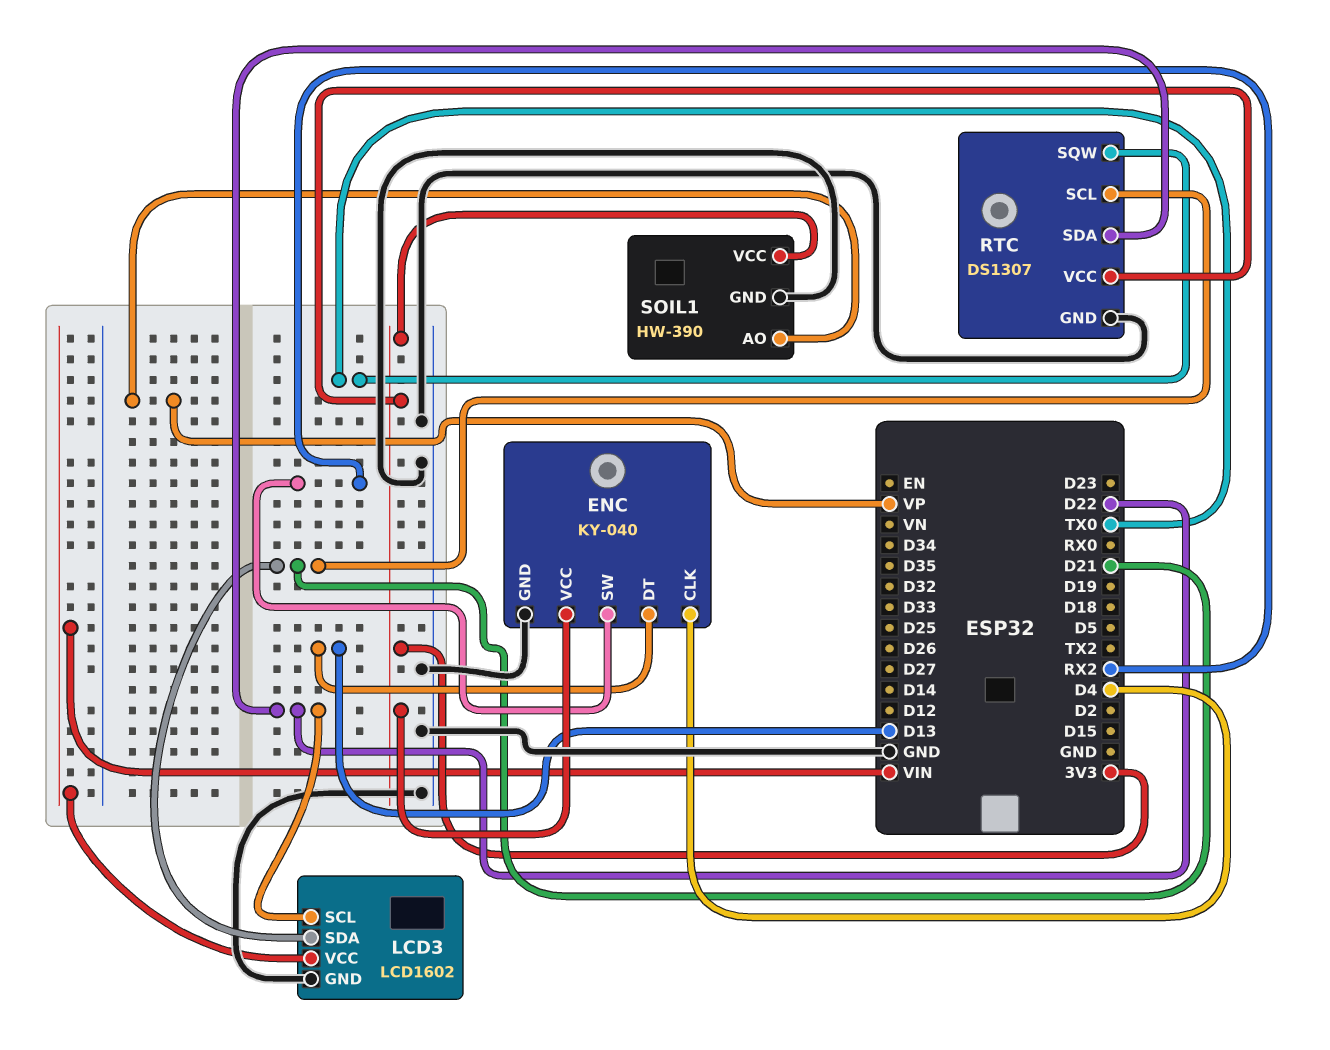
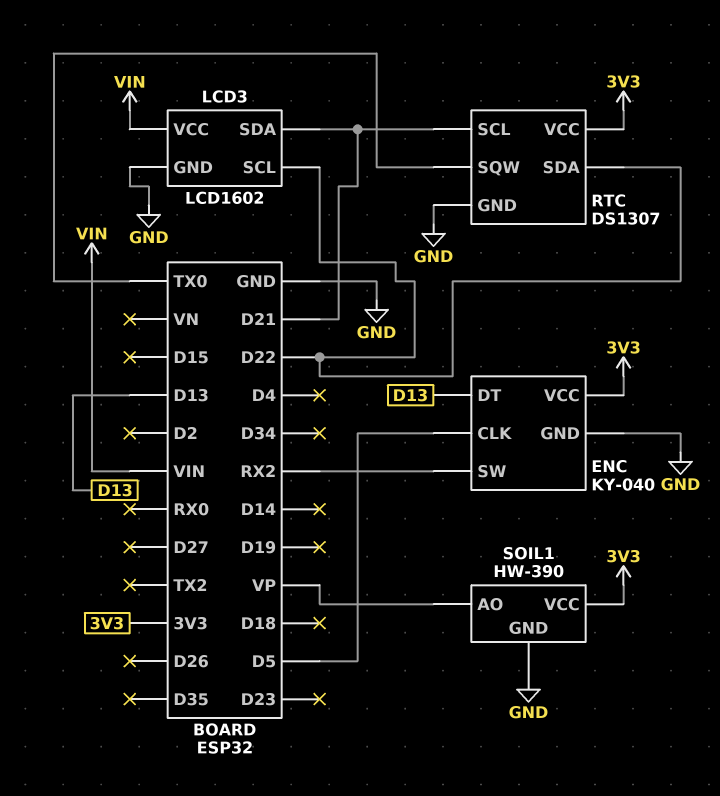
ENC pin CLK: D4 -> D5

